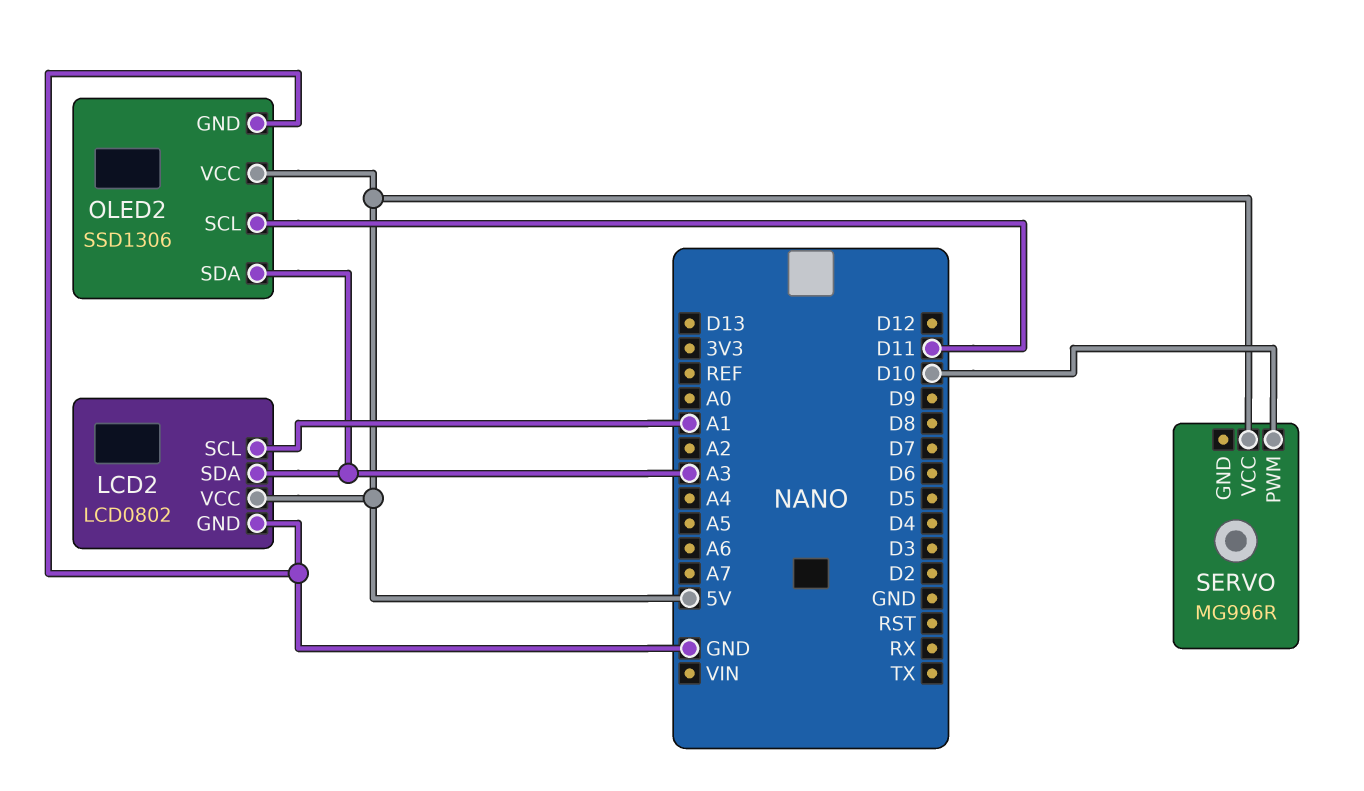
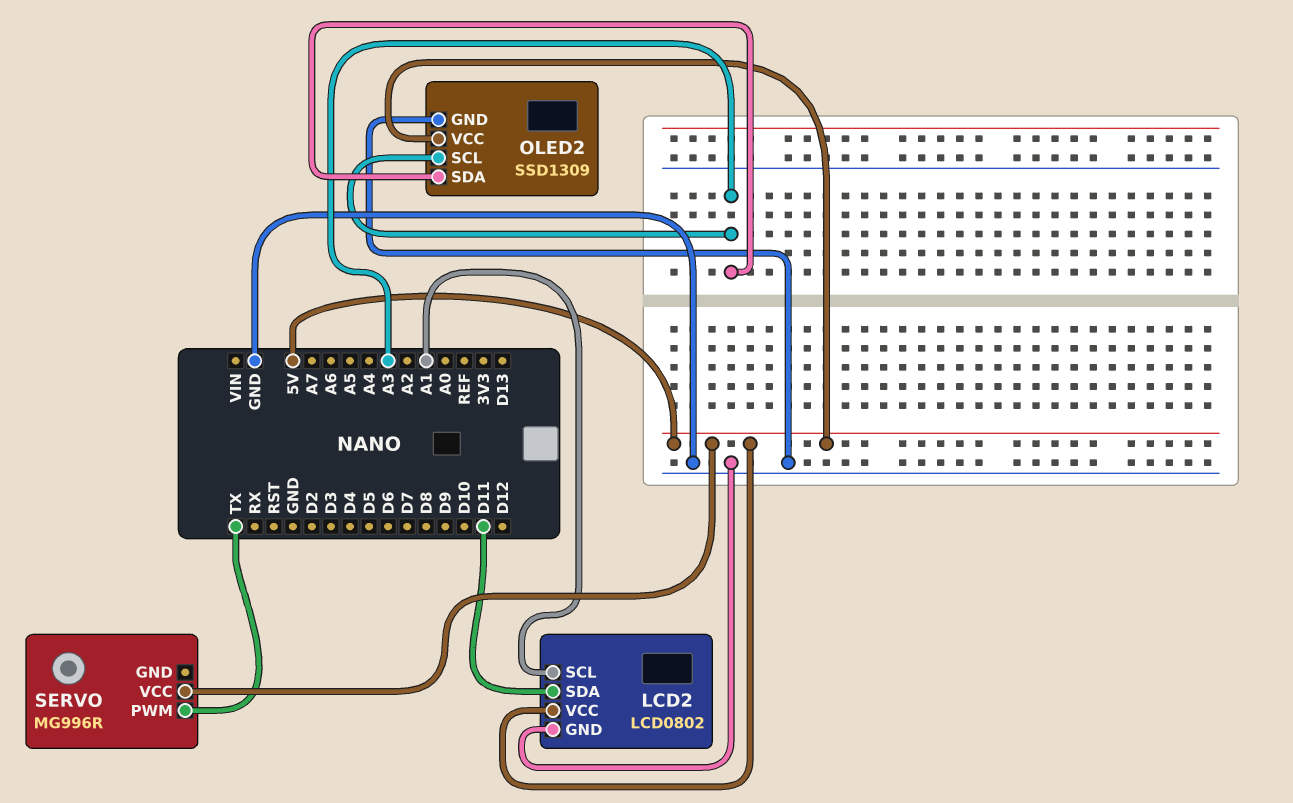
LCD2 pin SDA: A3 -> D11
OLED2: SSD1306 -> SSD1309
OLED2 pin SCL: D11 -> A3
SERVO pin PWM: D10 -> TX

